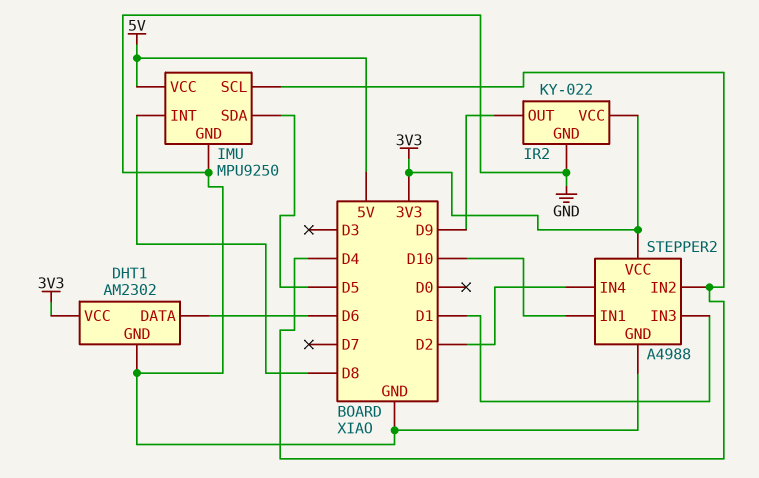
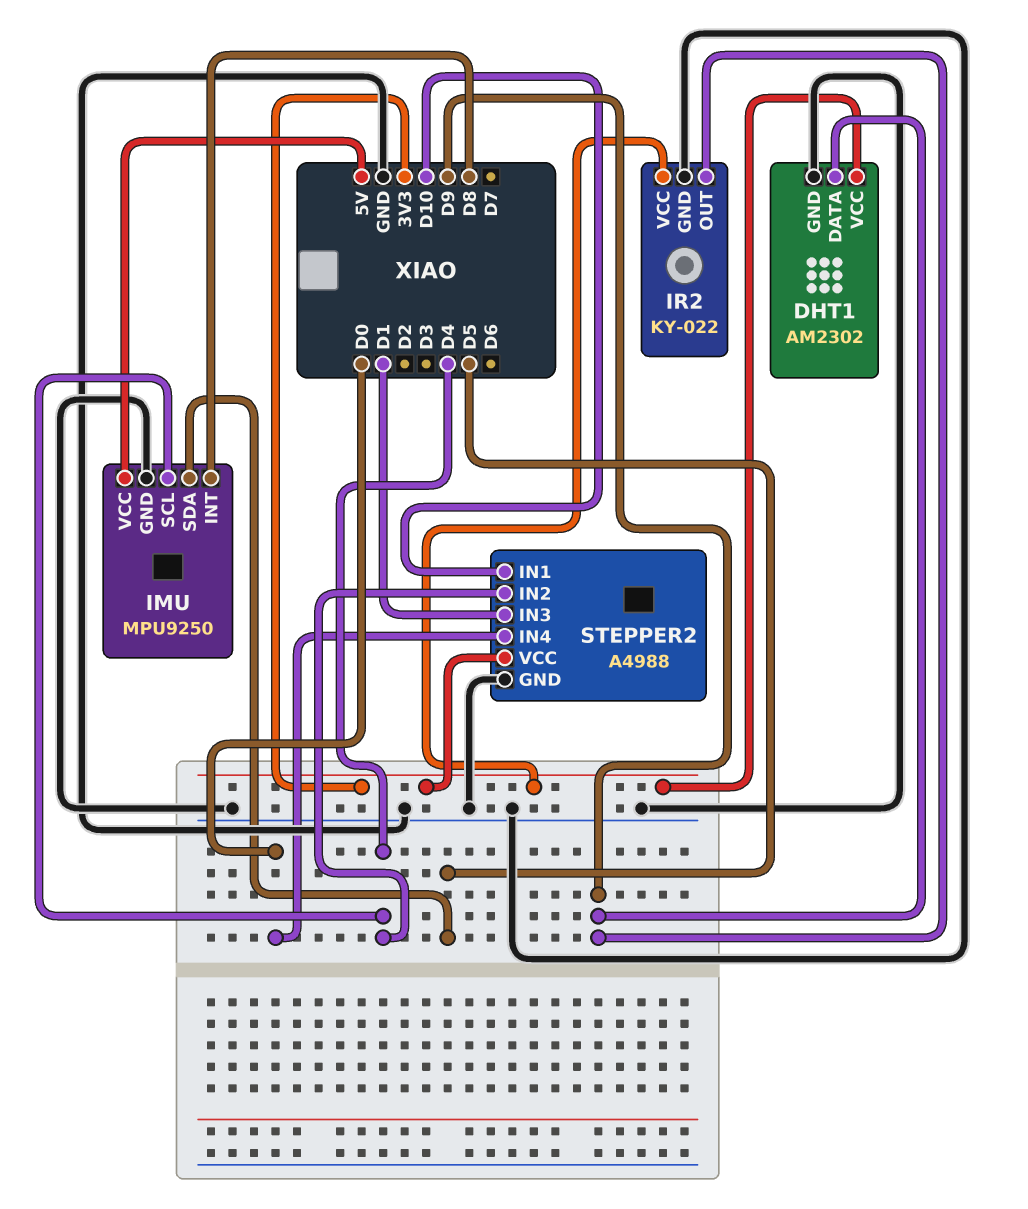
DHT1 pin DATA: D6 -> D9
STEPPER2 pin IN4: D2 -> D0

